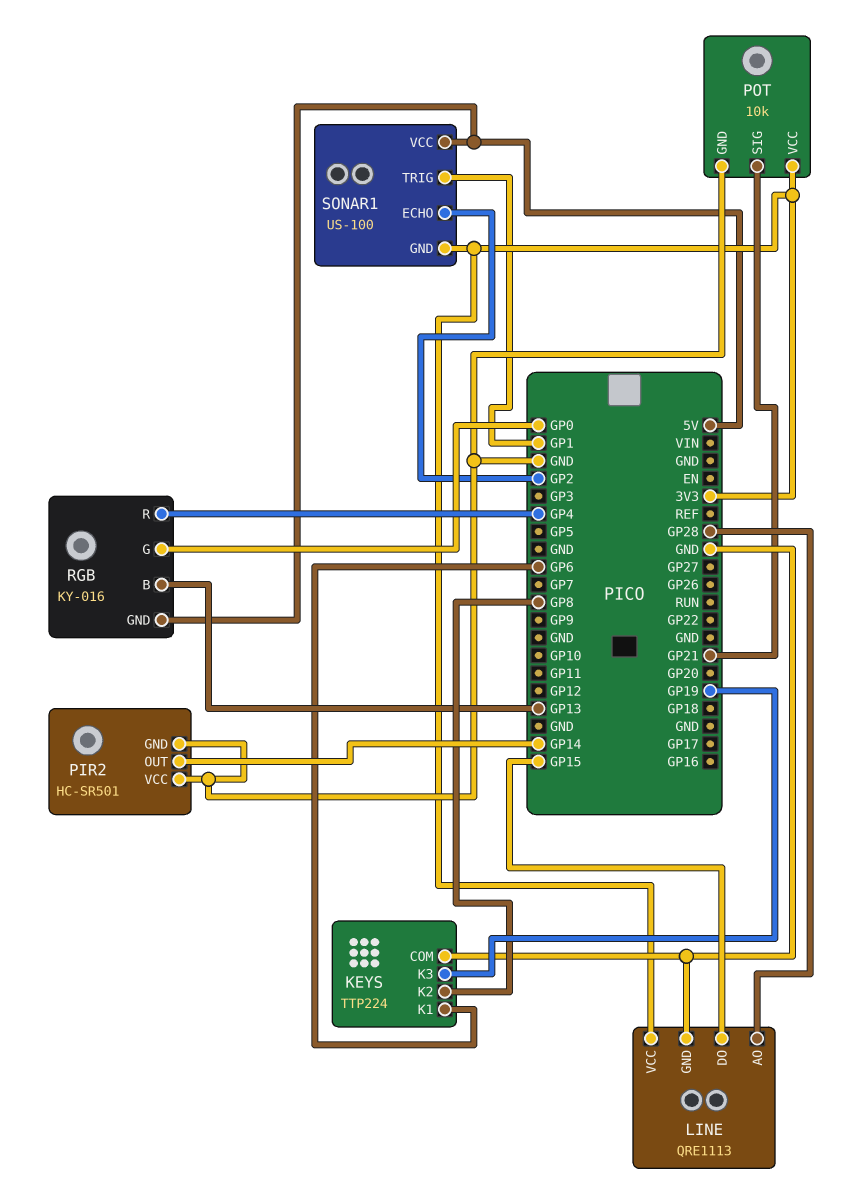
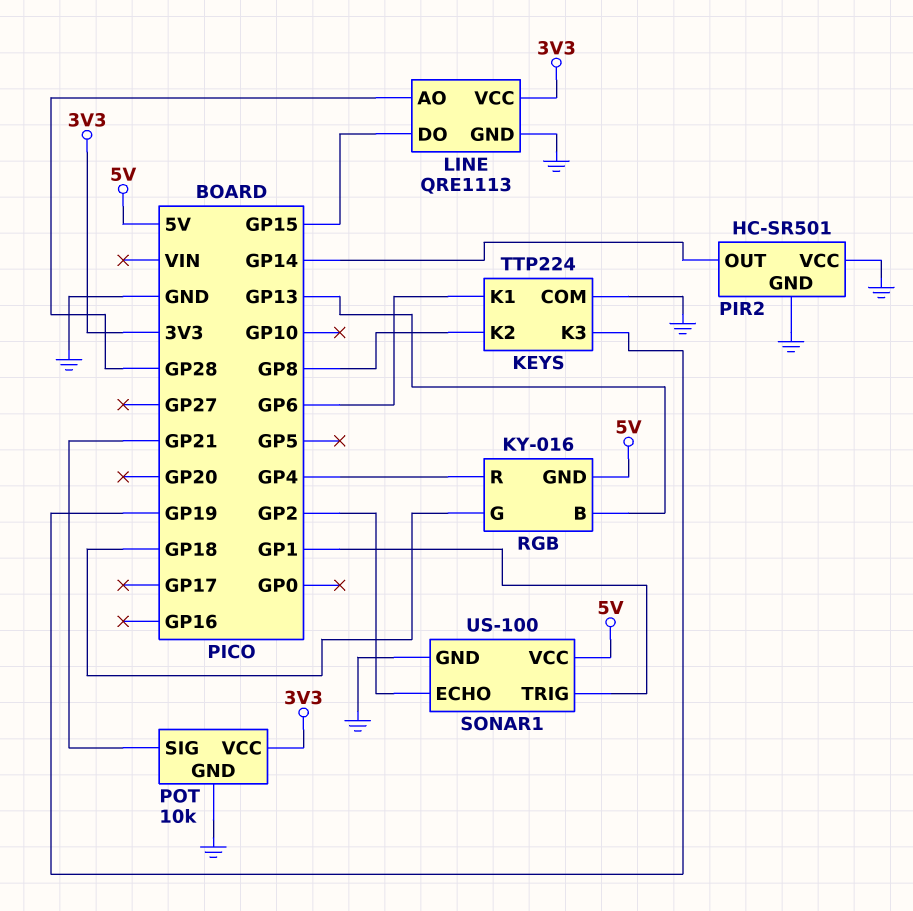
RGB pin G: GP0 -> GP18
SONAR1 pin GND: 3V3 -> GND

